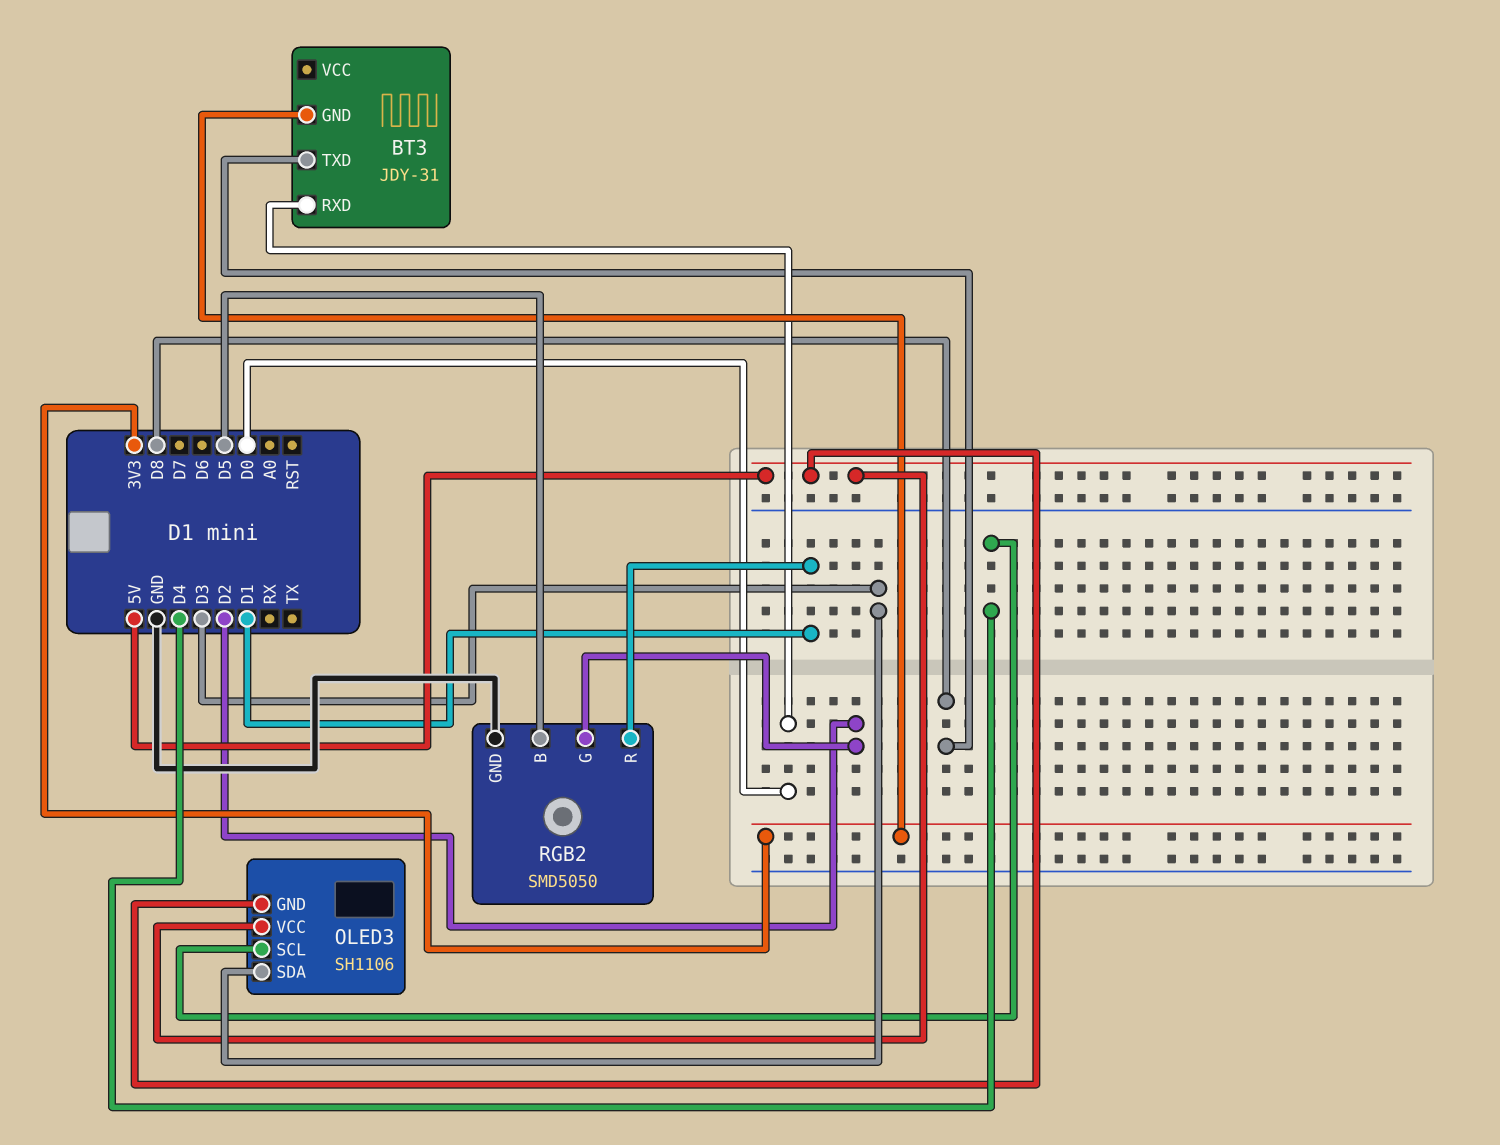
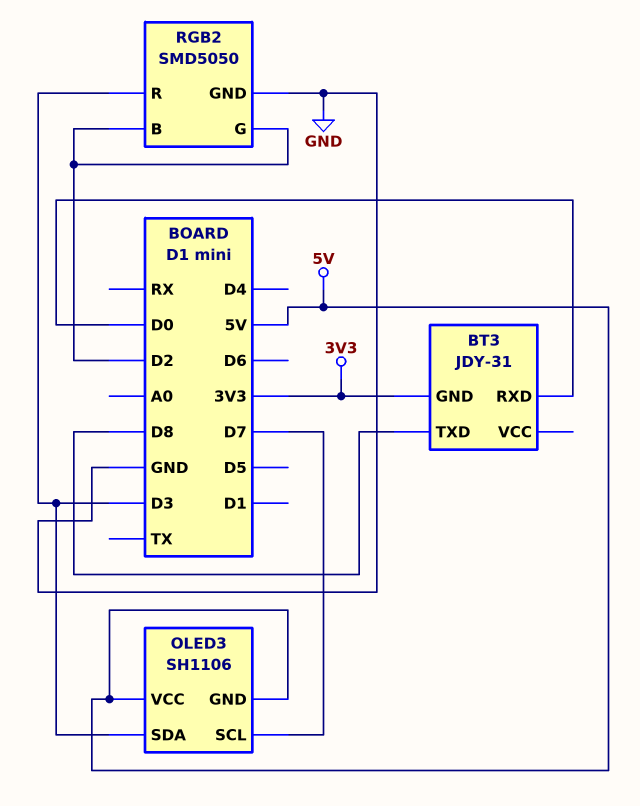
OLED3 pin SCL: D4 -> D7
RGB2 pin B: D5 -> D2
RGB2 pin R: D1 -> D3

